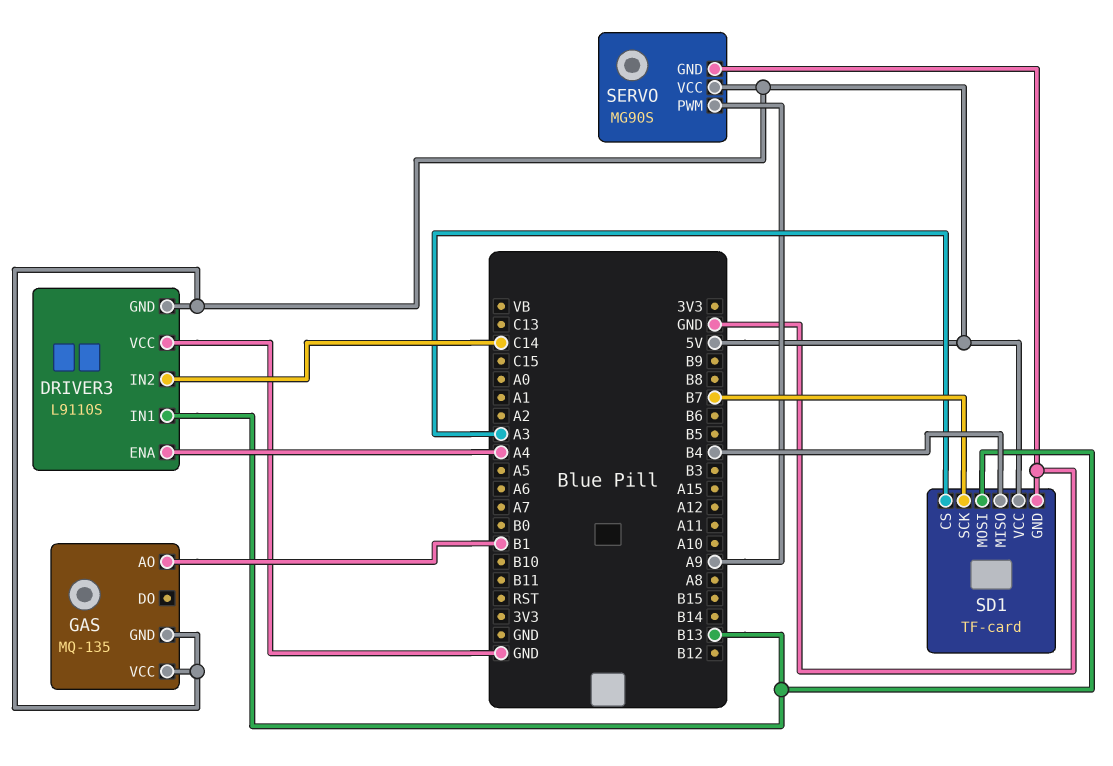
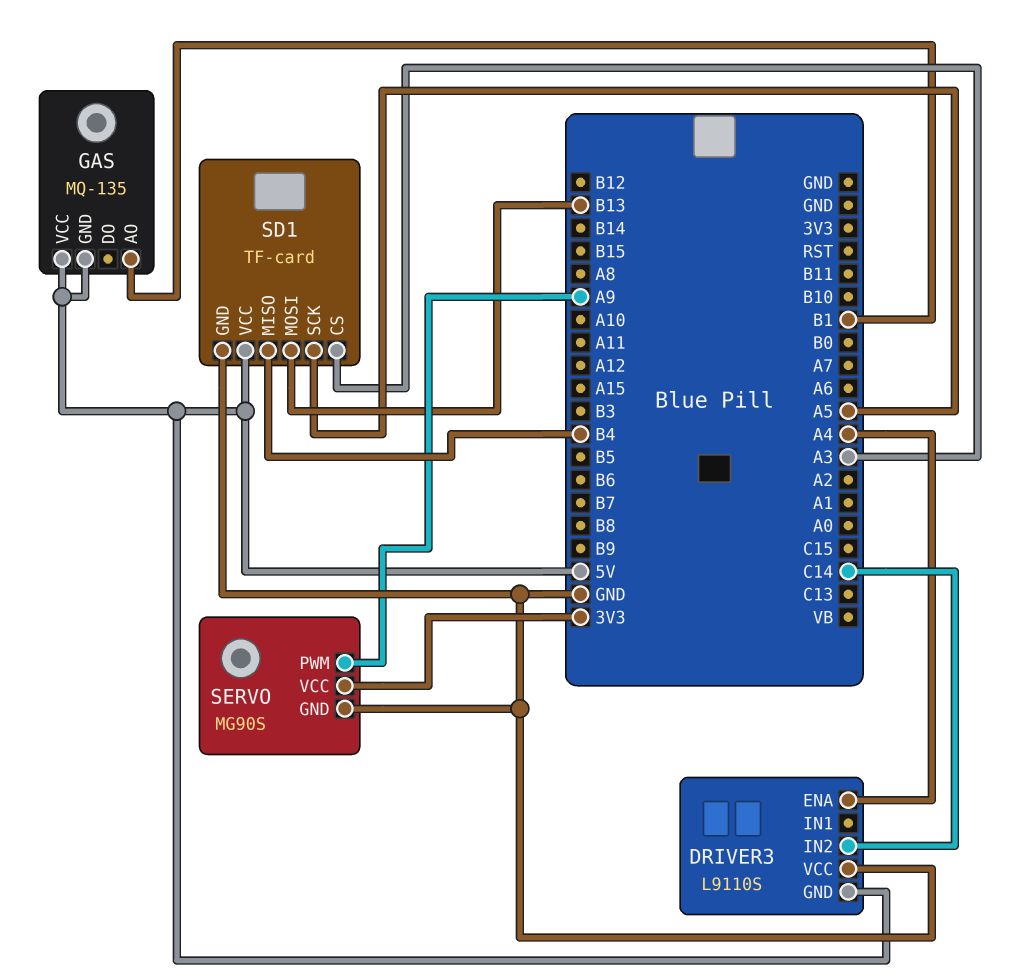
DRIVER3 pin IN1: B13 -> none
SD1 pin SCK: B7 -> A5
SERVO pin VCC: 5V -> 3V3

